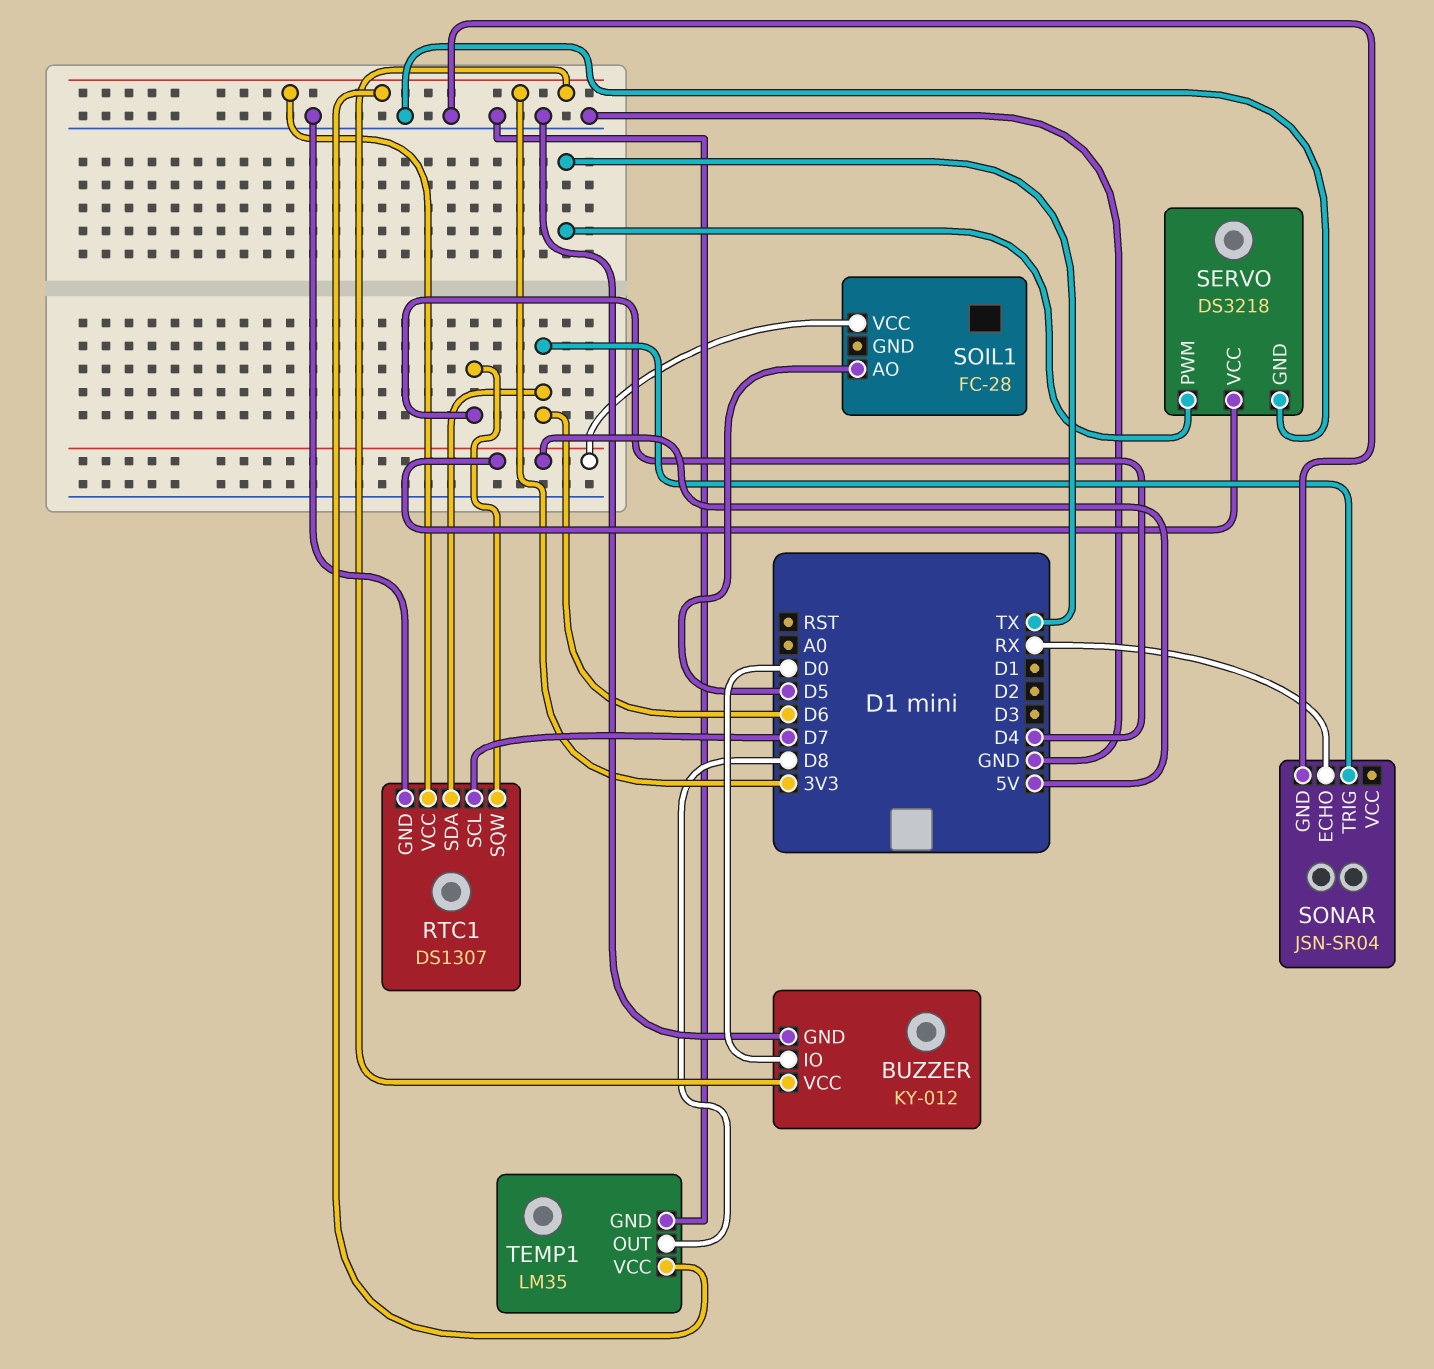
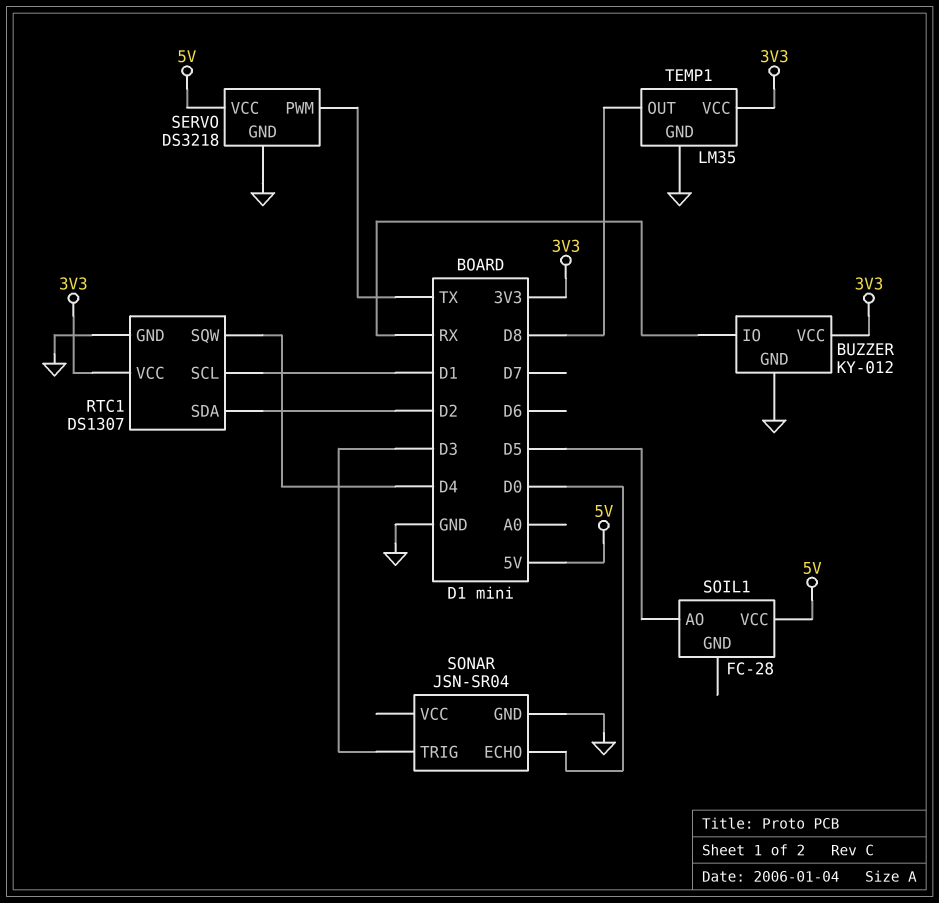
BUZZER pin IO: D0 -> RX
RTC1 pin SCL: D7 -> D1
RTC1 pin SDA: D6 -> D2
SONAR pin ECHO: RX -> D0
SONAR pin TRIG: D6 -> D3

